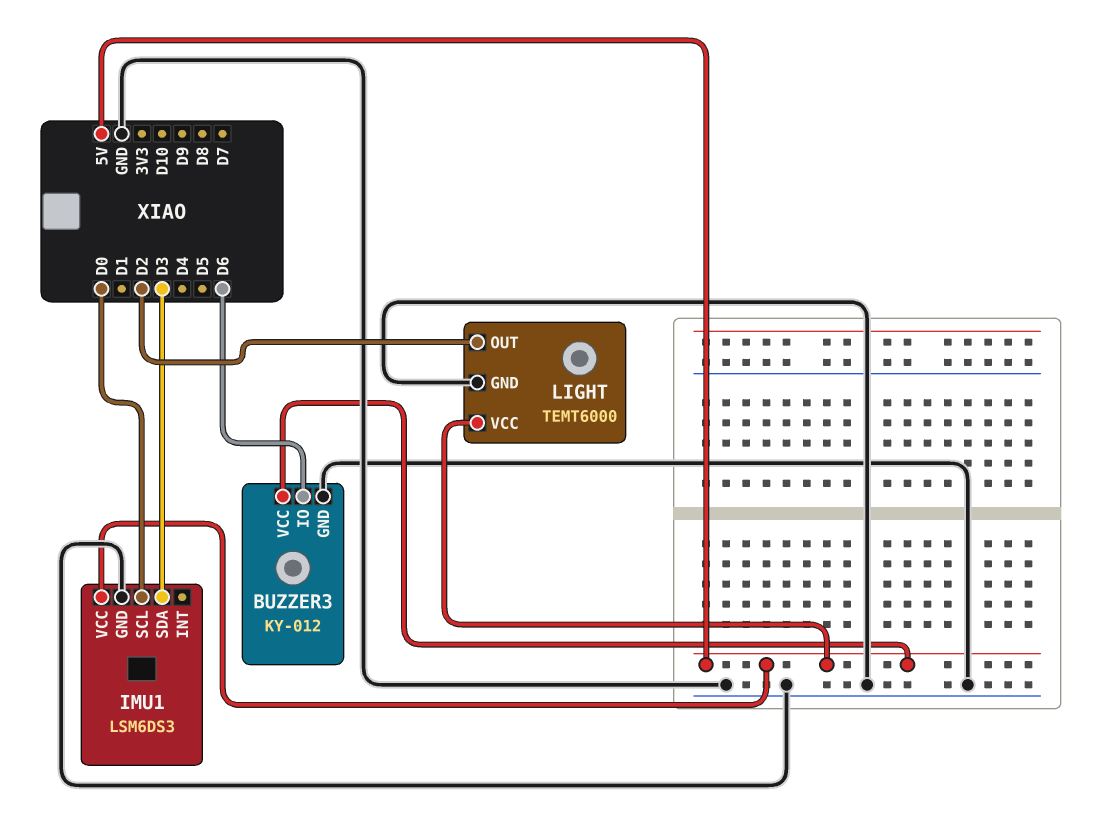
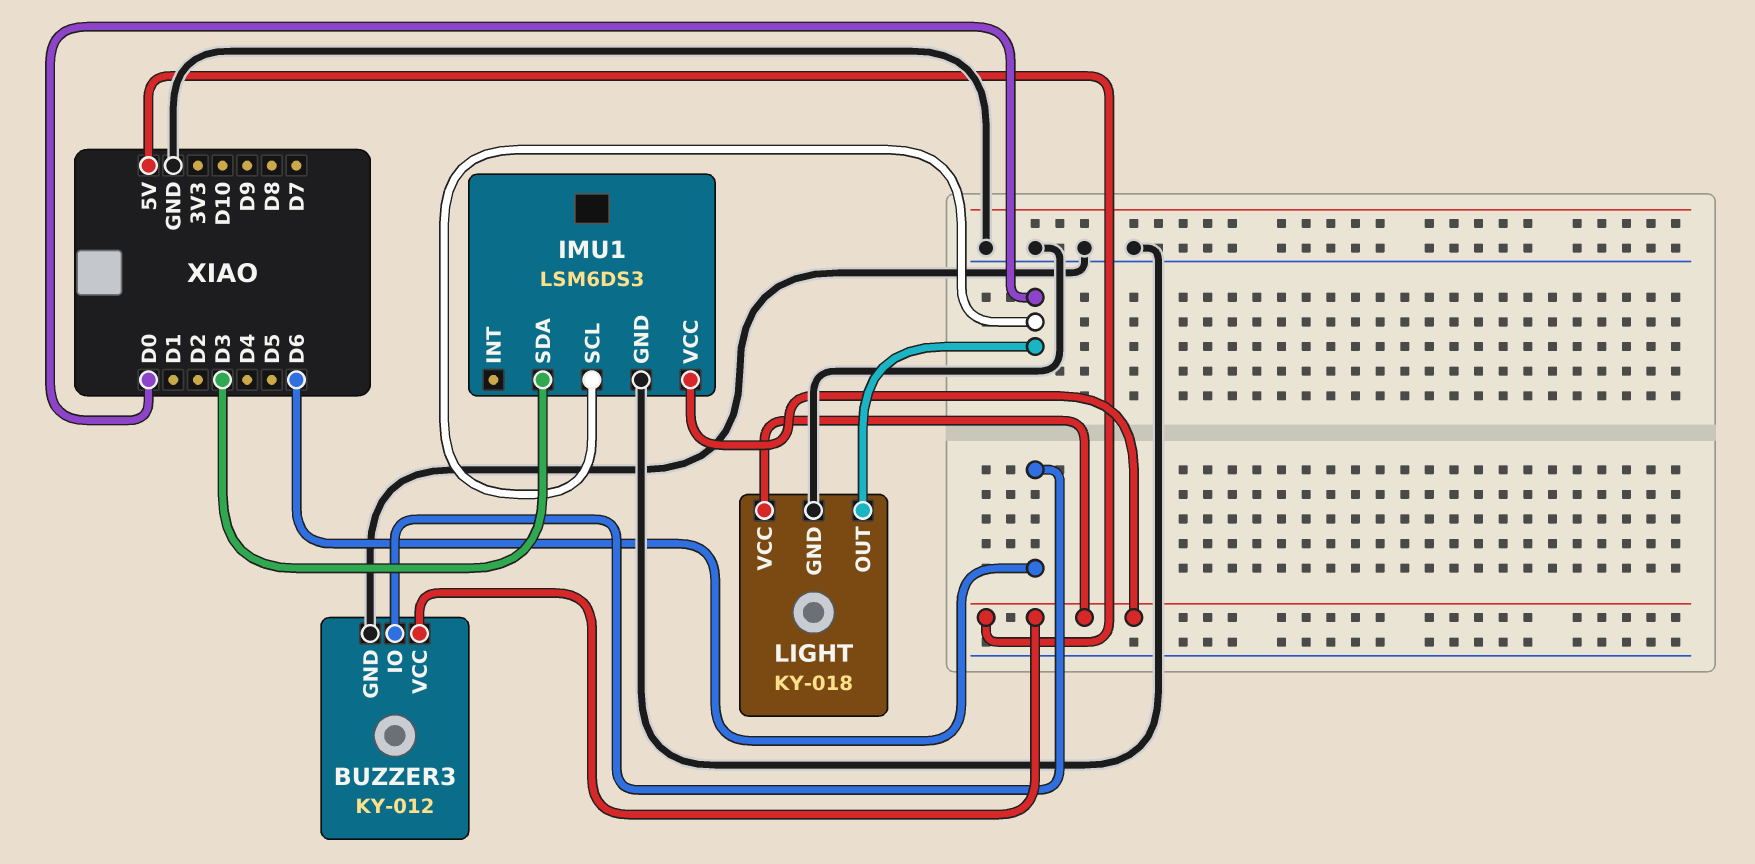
LIGHT: TEMT6000 -> KY-018
LIGHT pin OUT: D2 -> D0

